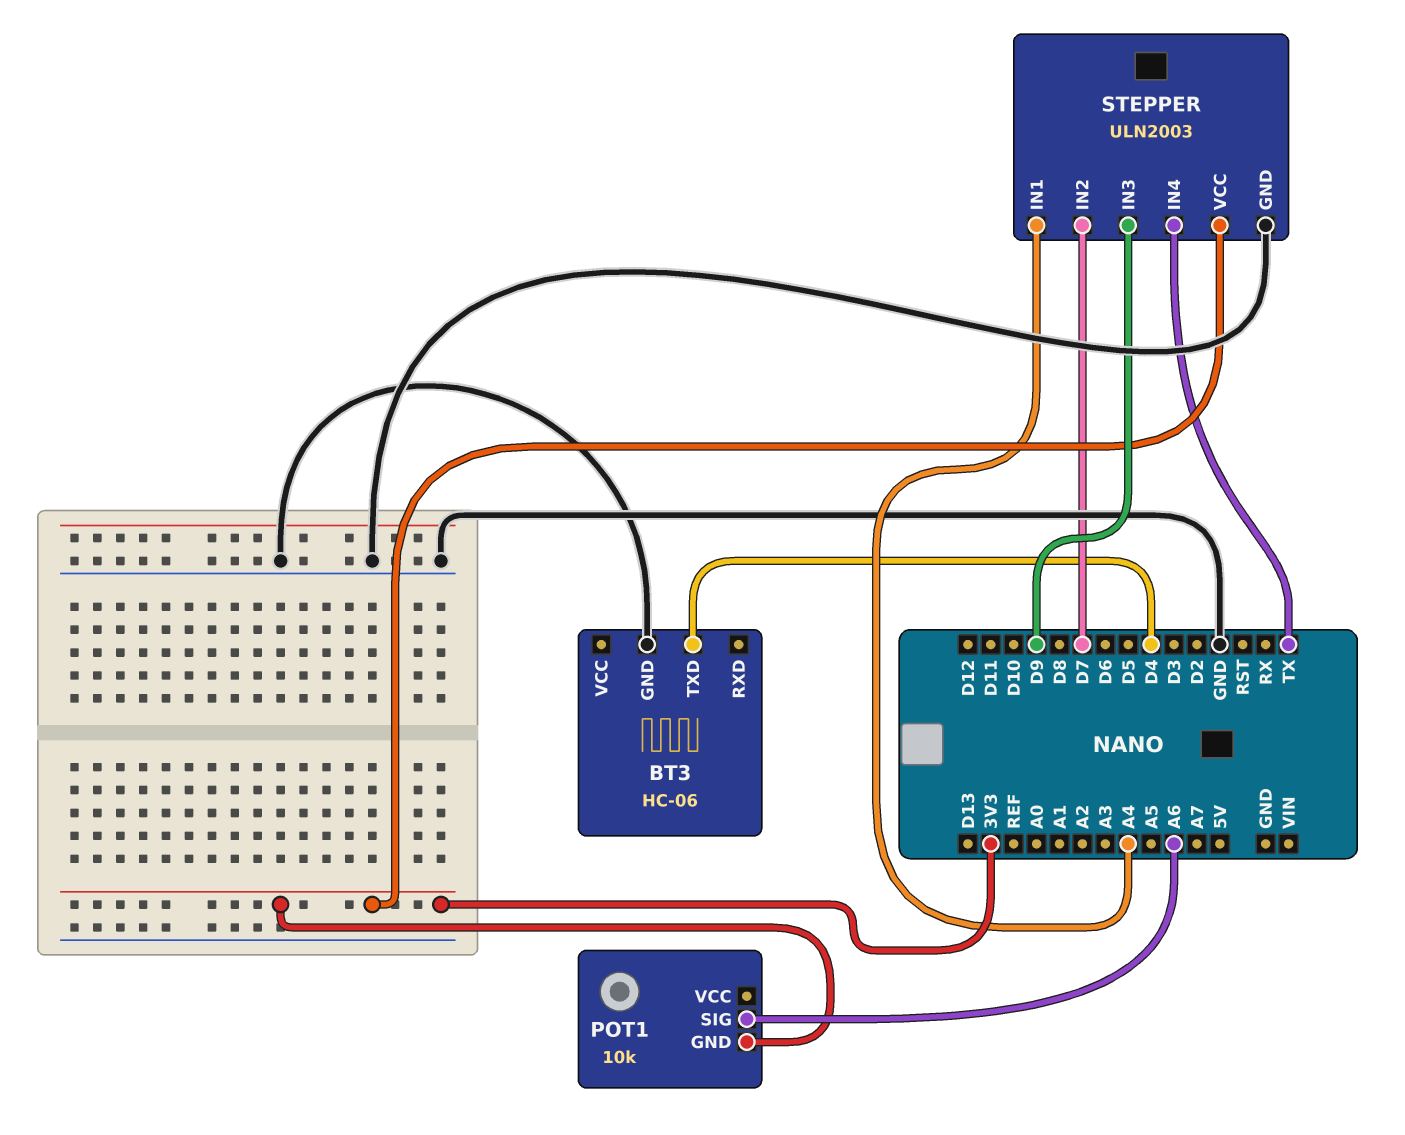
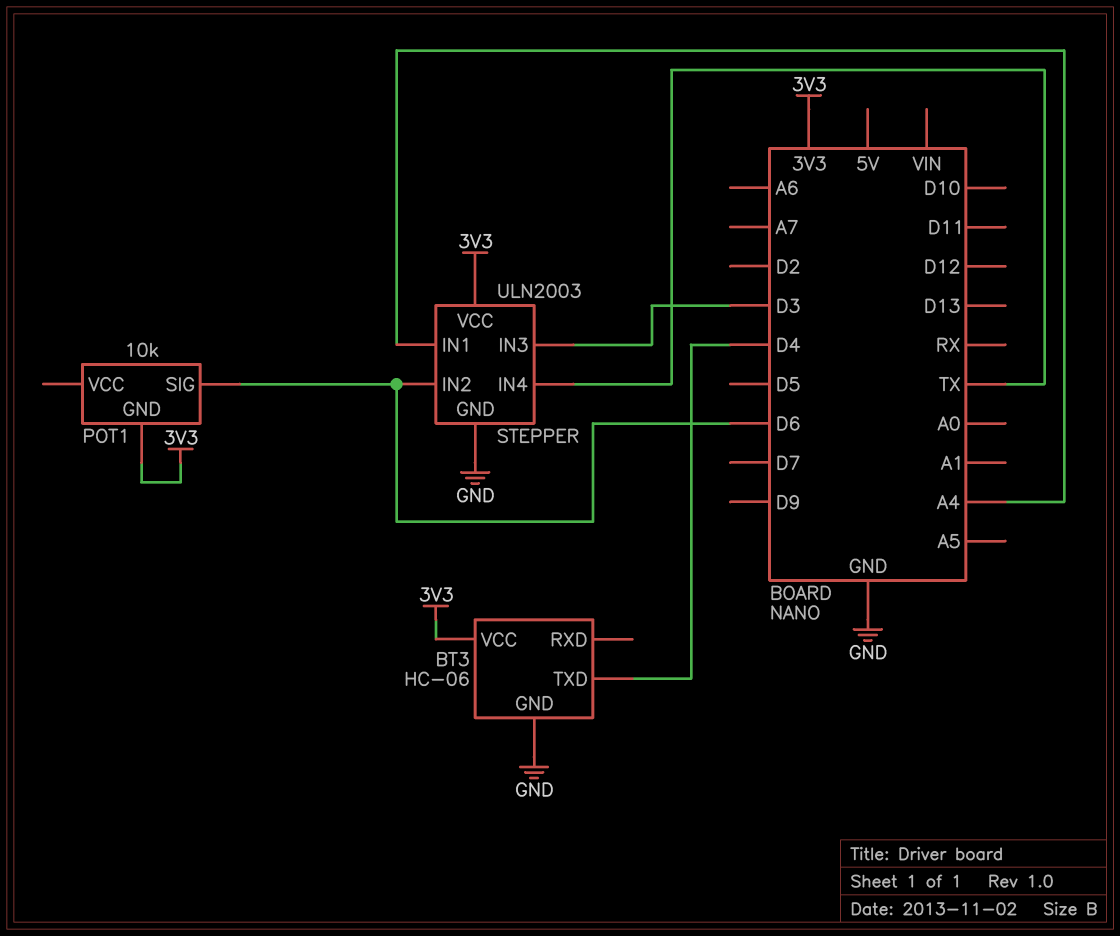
BT3 pin VCC: none -> 3V3
POT1 pin SIG: A6 -> D6
STEPPER pin IN2: D7 -> D6
STEPPER pin IN3: D9 -> D3

